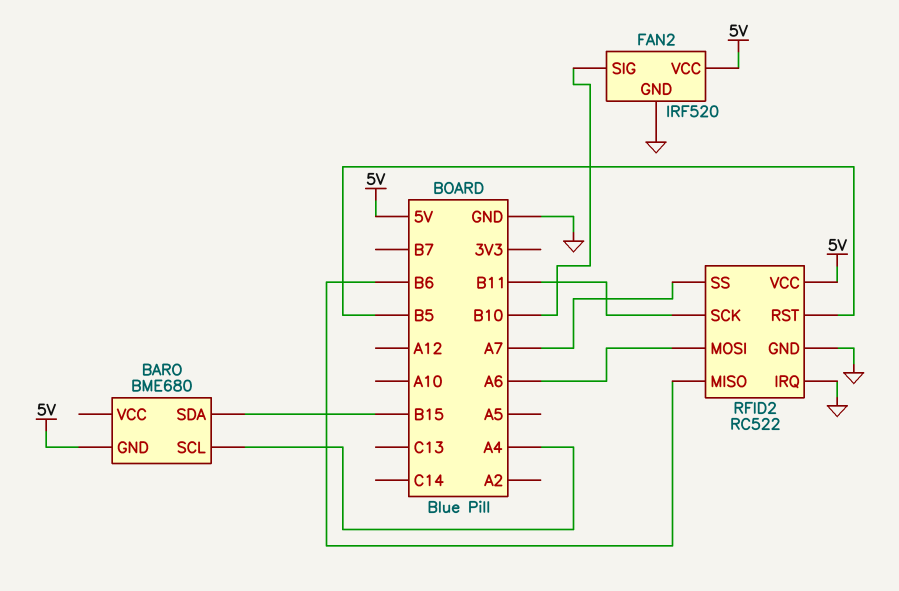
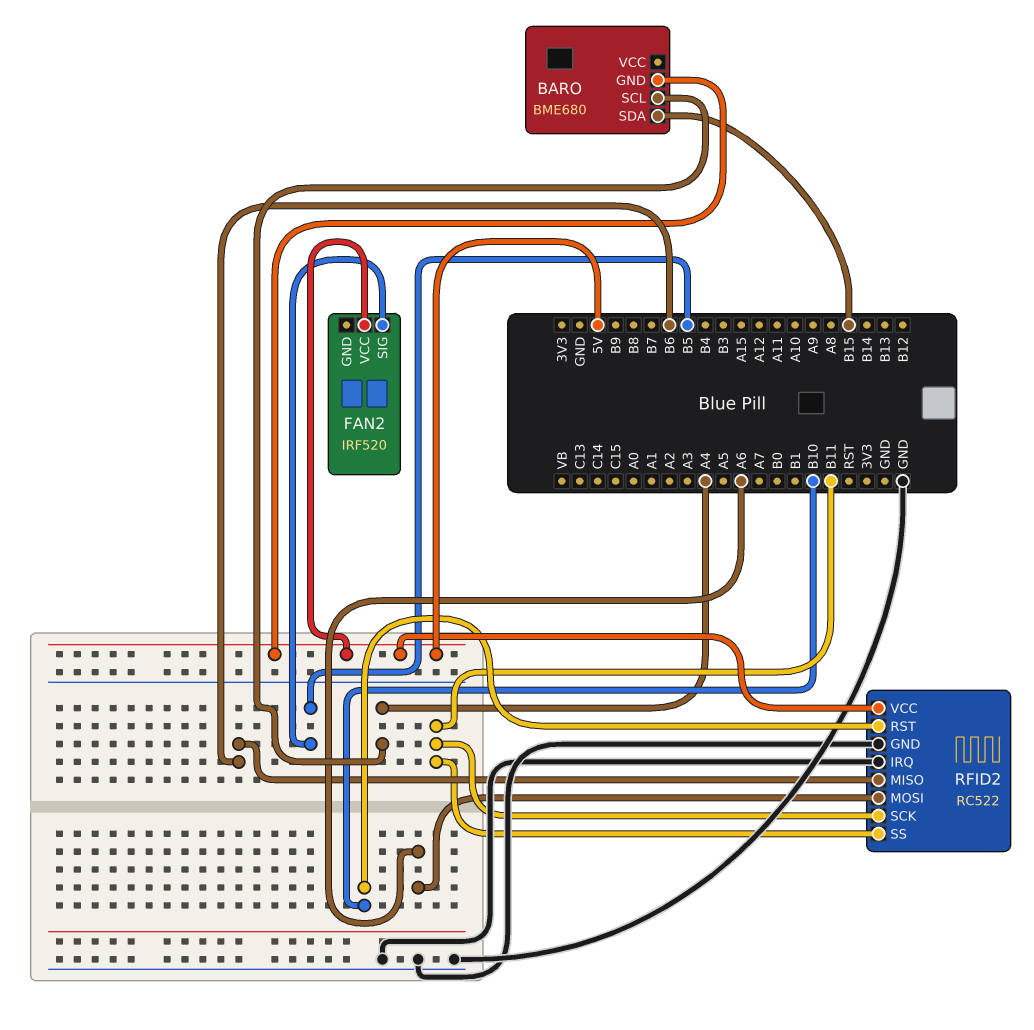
FAN2 pin GND: GND -> none
FAN2 pin SIG: B10 -> B5
RFID2 pin RST: B5 -> B10
RFID2 pin SS: A7 -> B11

